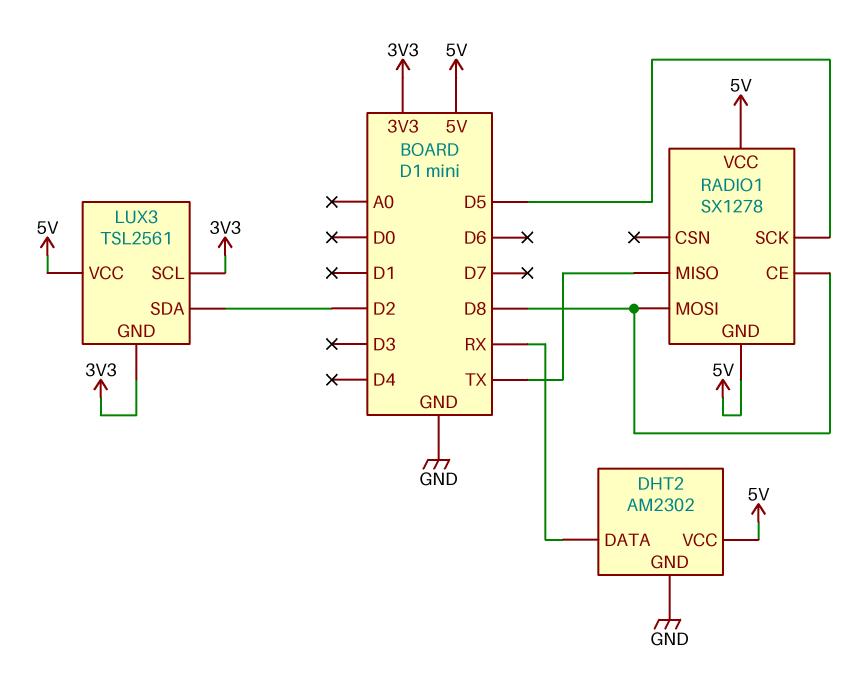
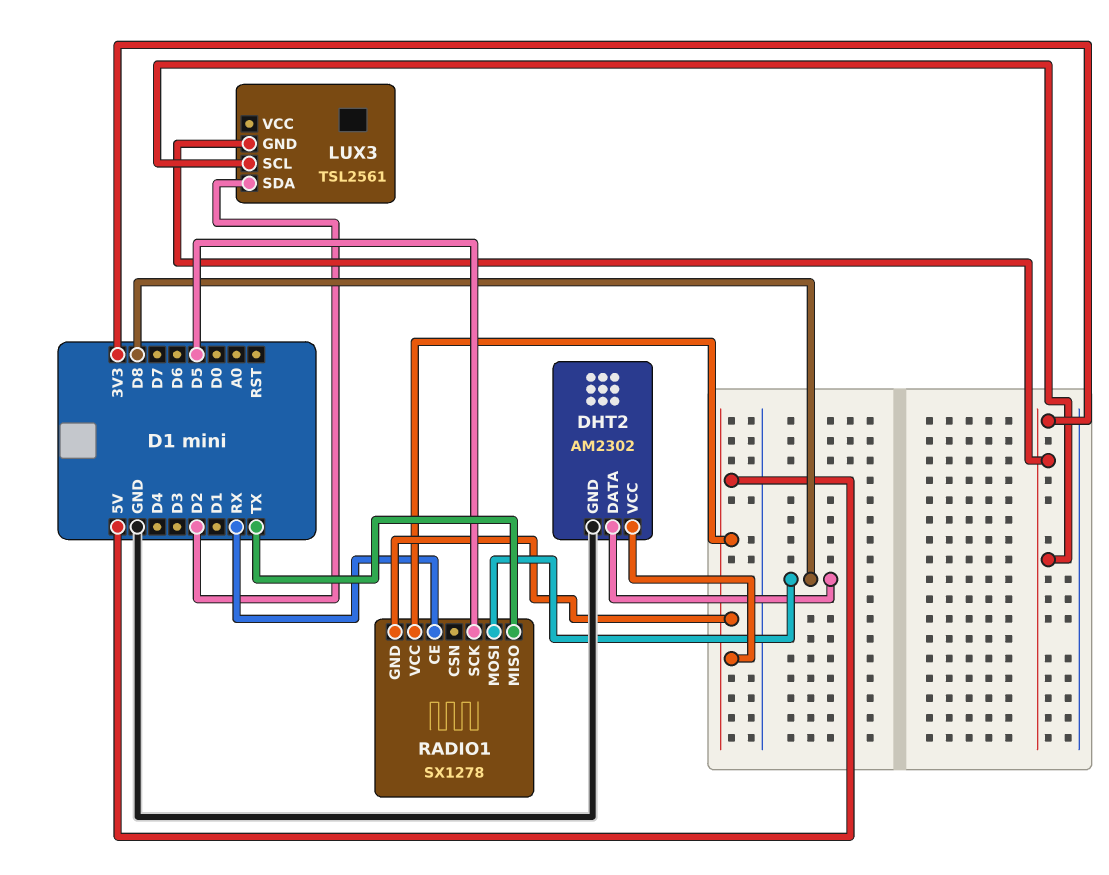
DHT2 pin DATA: RX -> D8
LUX3 pin VCC: 5V -> none
RADIO1 pin CE: D8 -> RX

